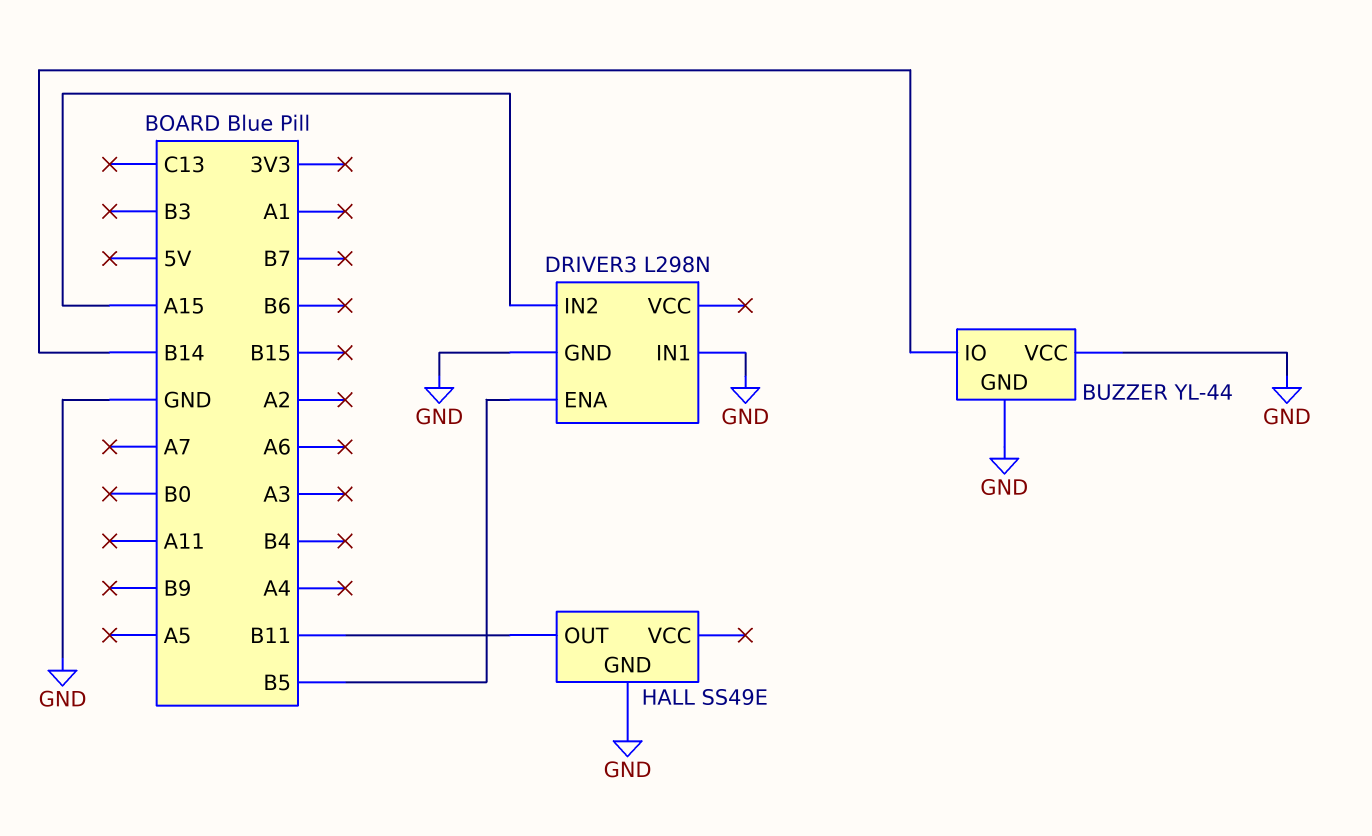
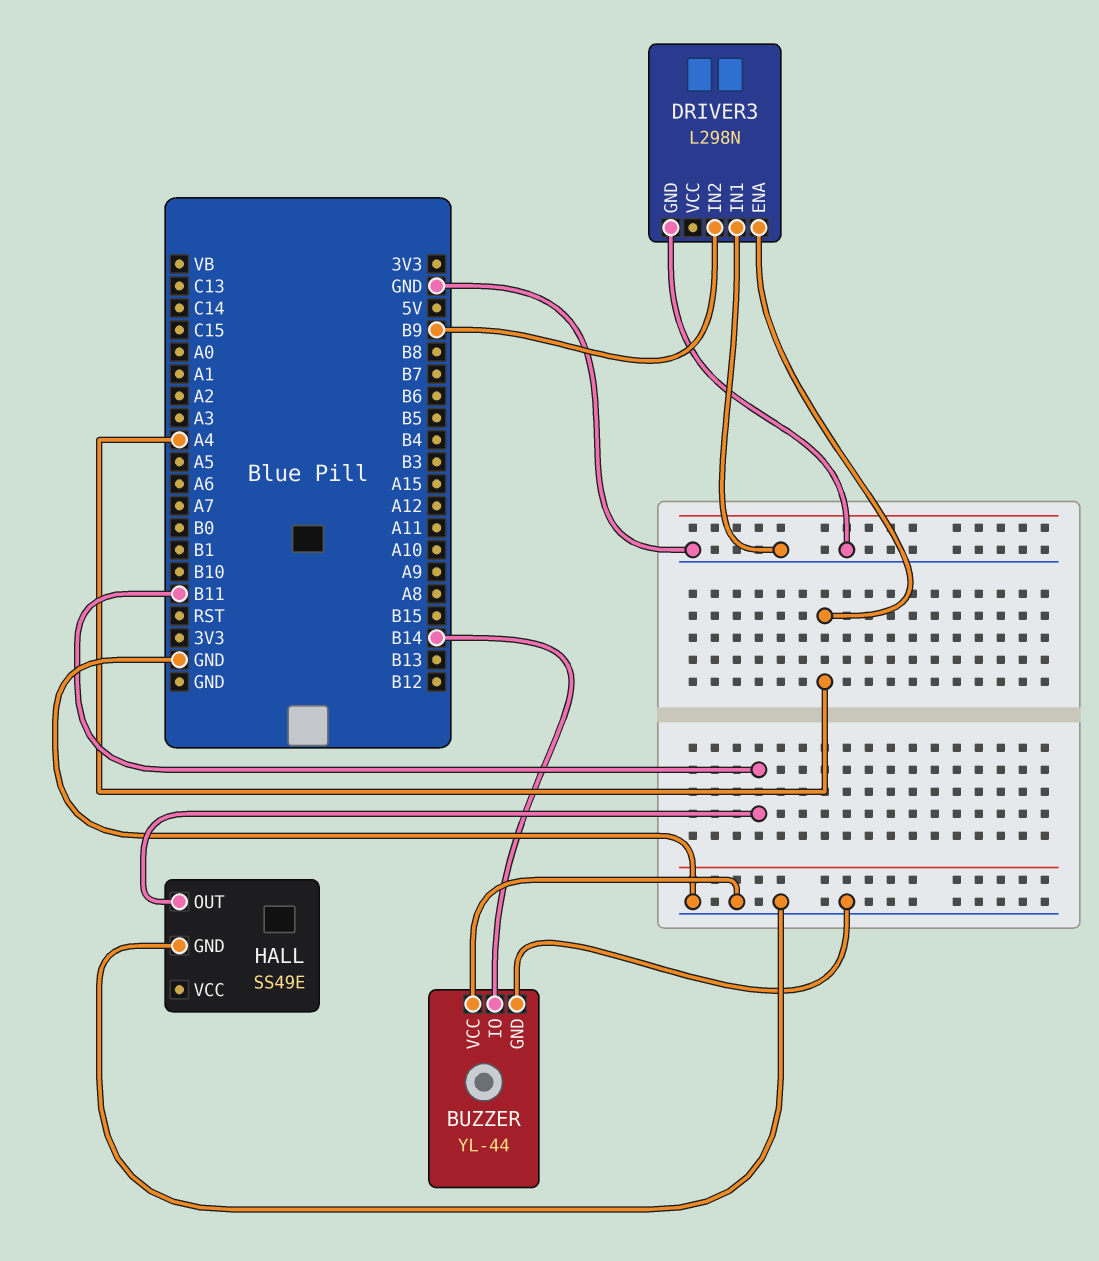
DRIVER3 pin ENA: B5 -> A4
DRIVER3 pin IN2: A15 -> B9

